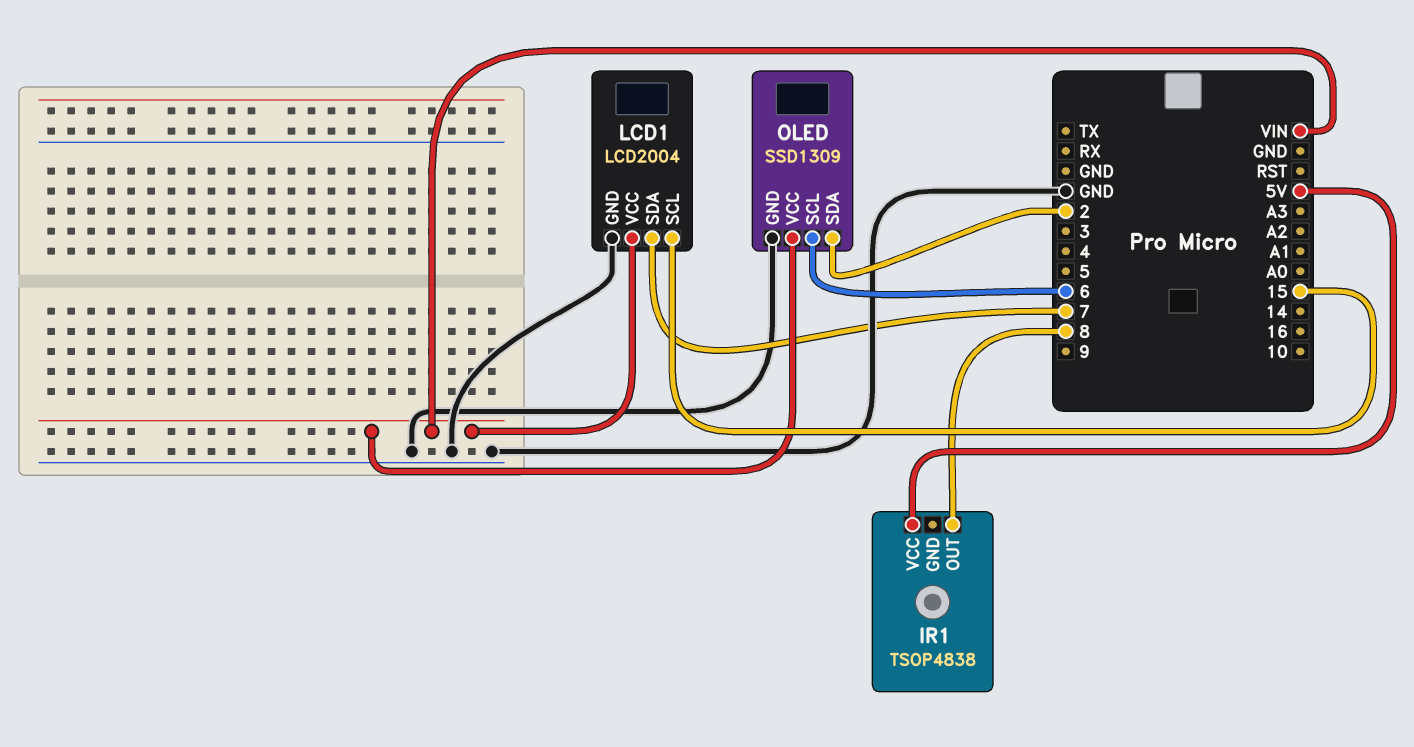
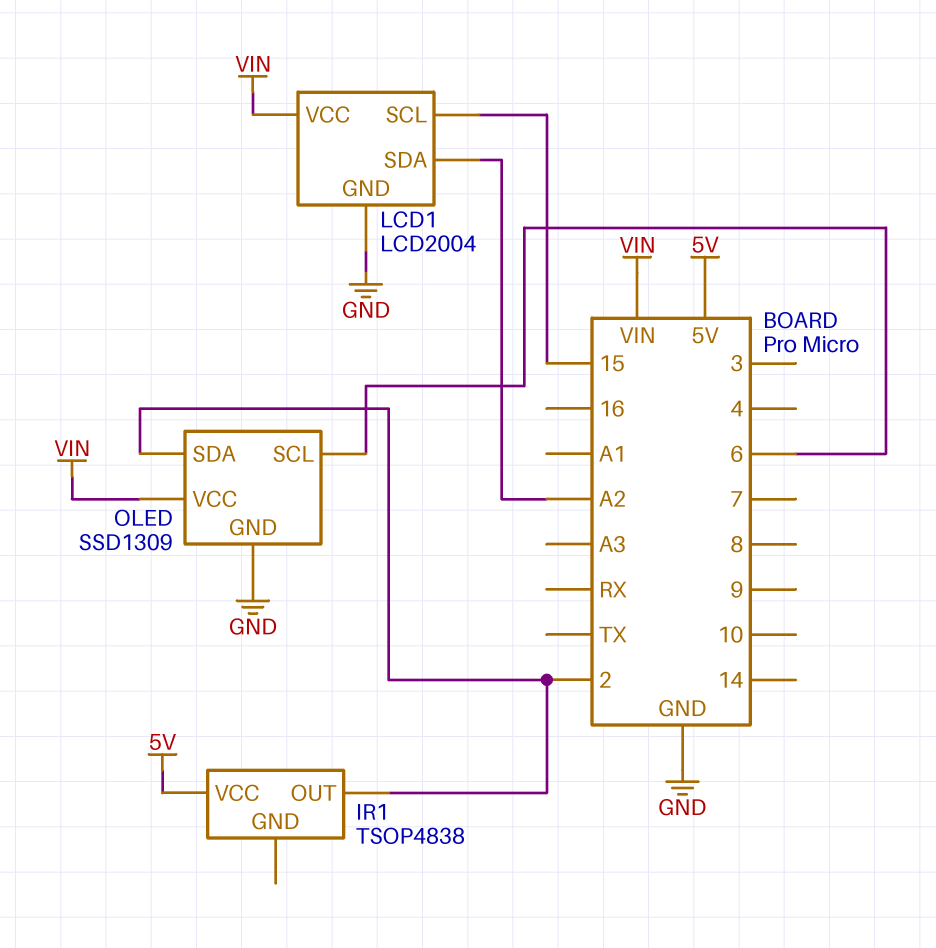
IR1 pin OUT: 8 -> 2
LCD1 pin SDA: 7 -> A2

